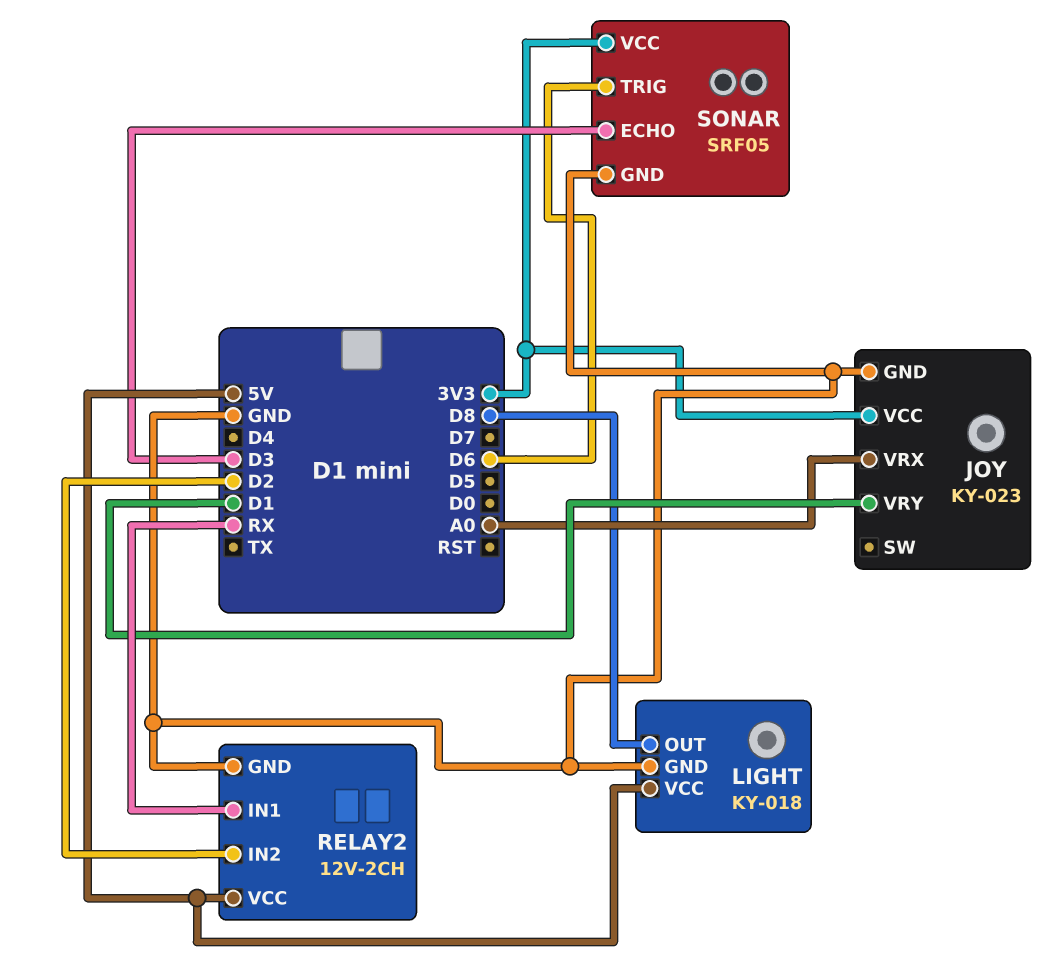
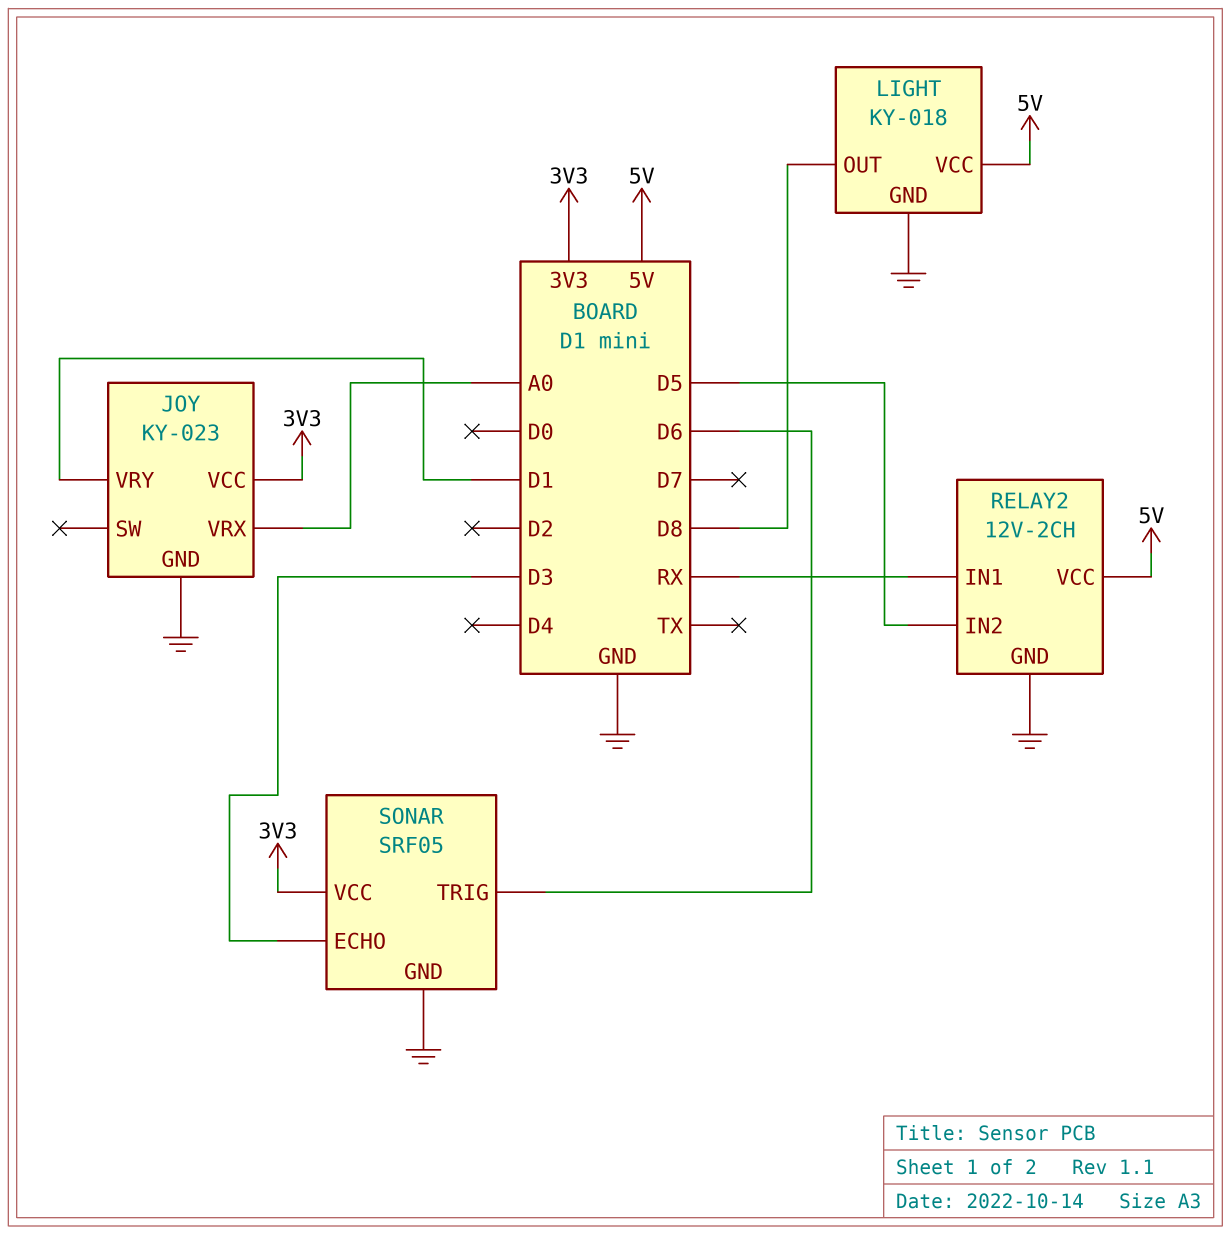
RELAY2 pin IN2: D2 -> D5

